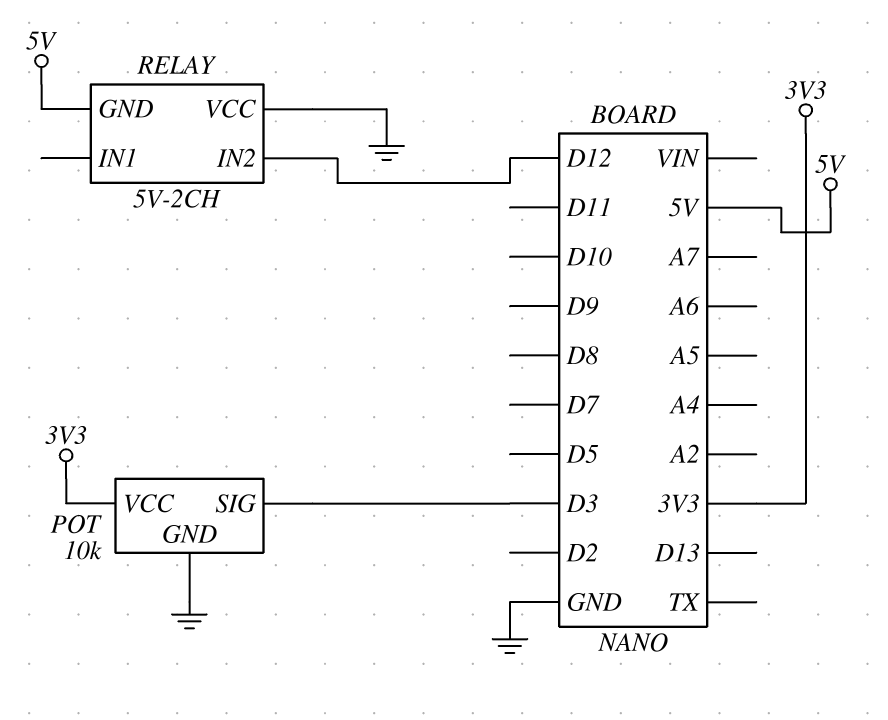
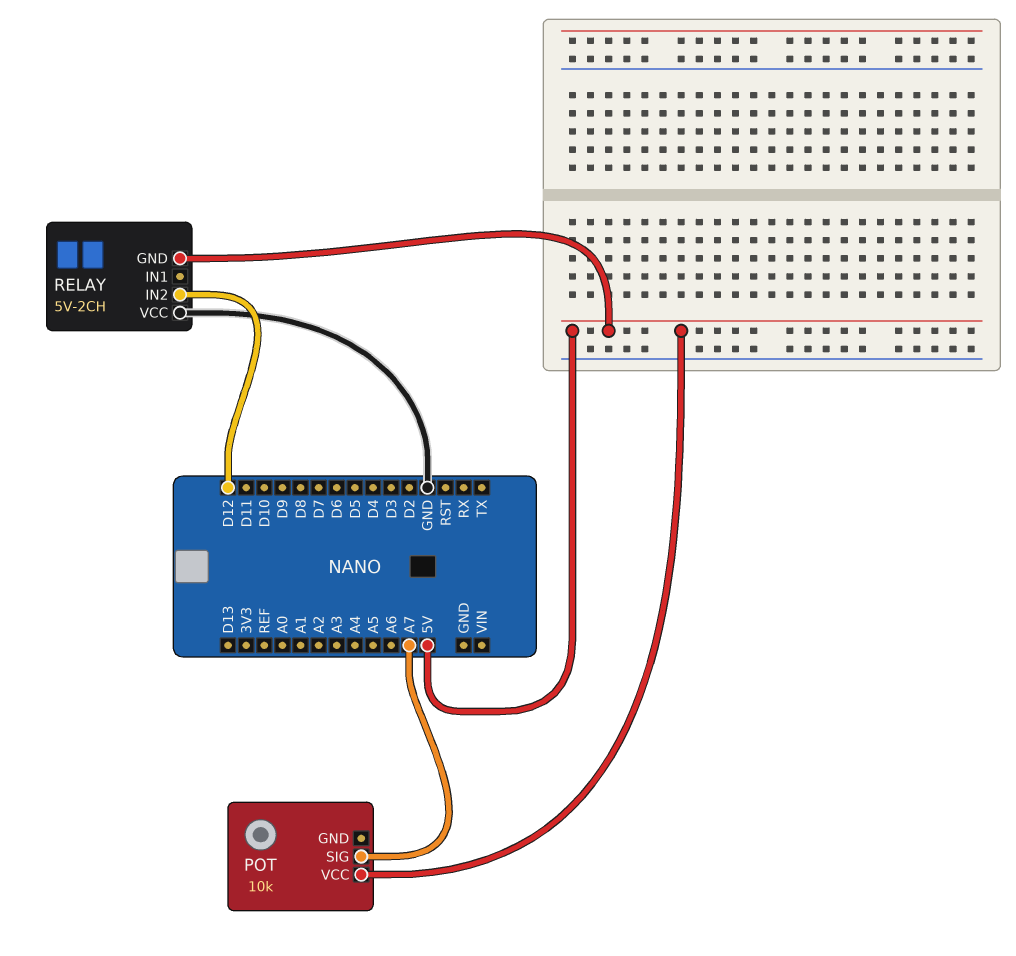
POT pin GND: GND -> none
POT pin SIG: D3 -> A7
POT pin VCC: 3V3 -> 5V

